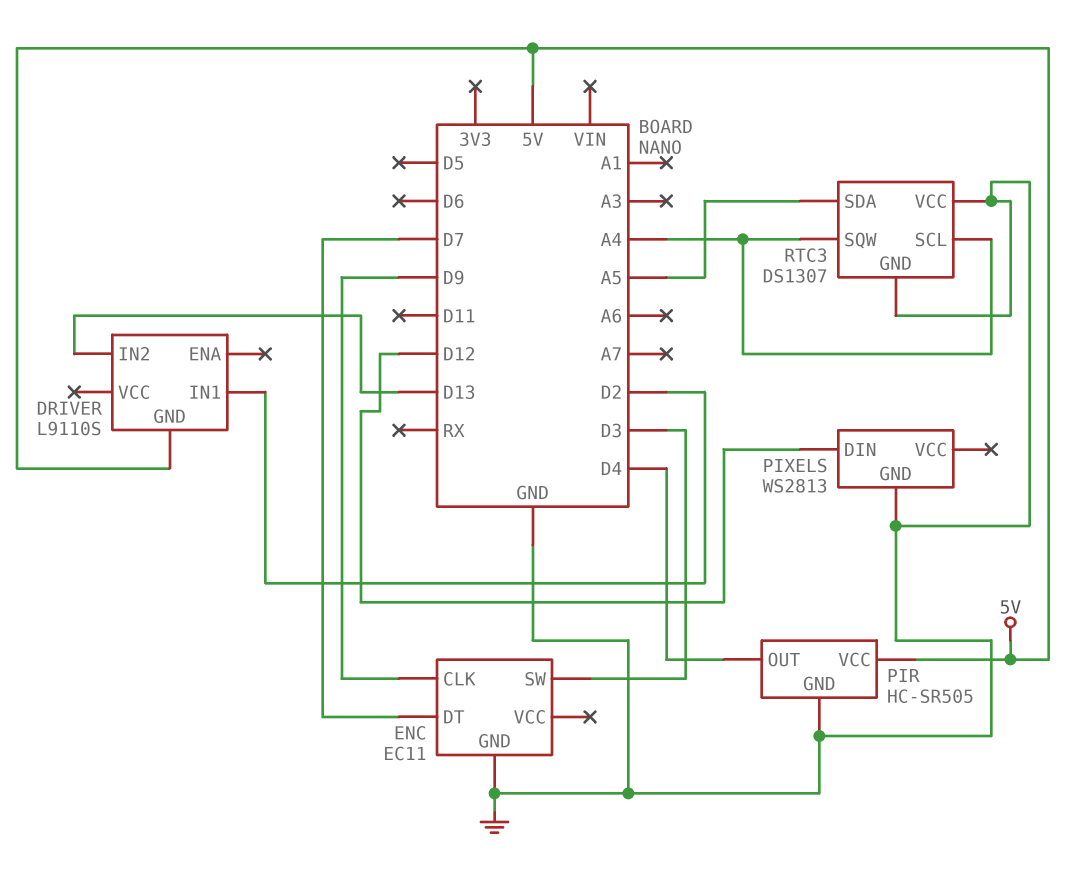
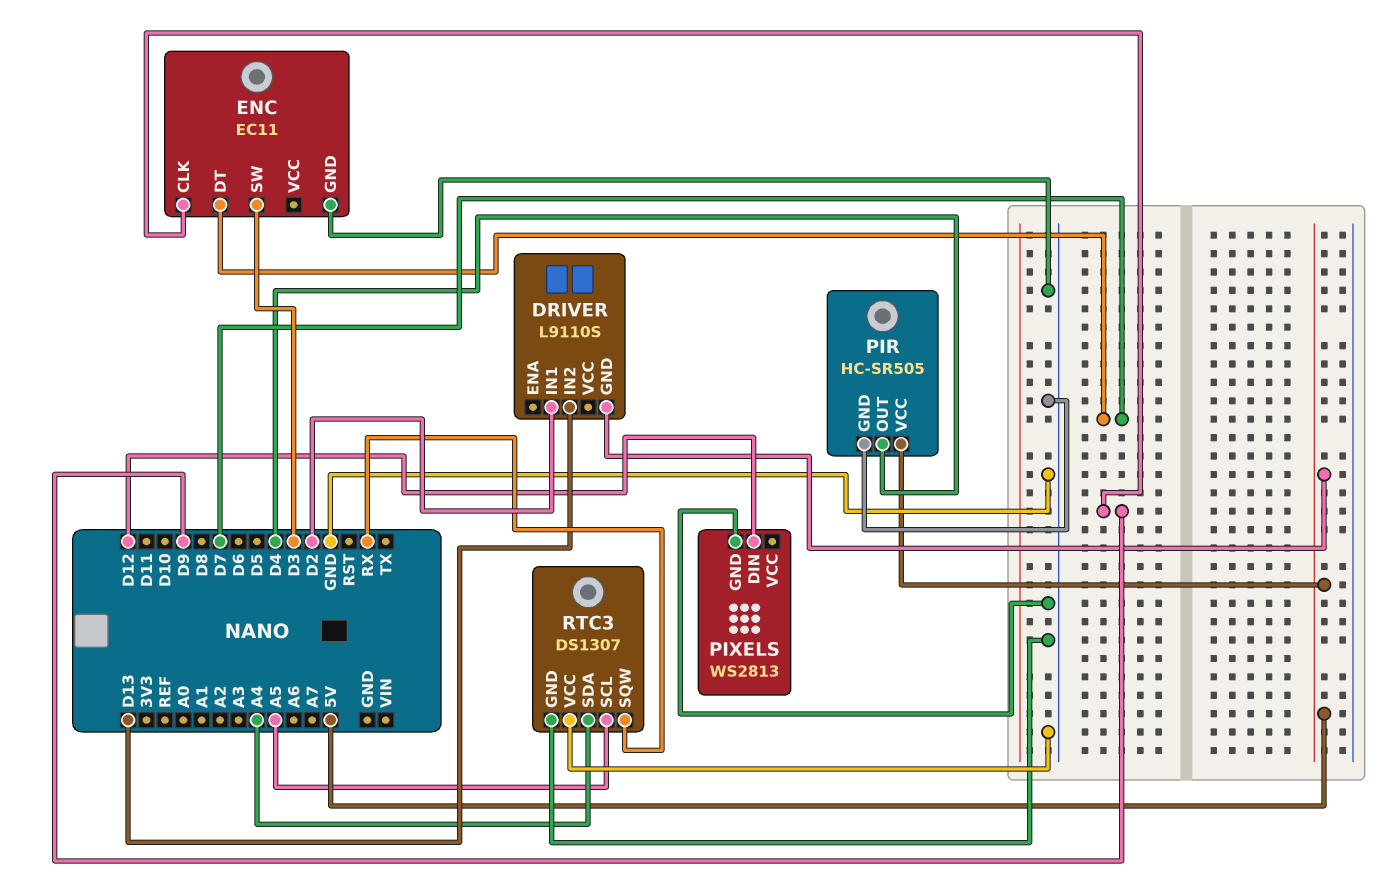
RTC3 pin SCL: A4 -> A5
RTC3 pin SDA: A5 -> A4
RTC3 pin SQW: A4 -> RX

